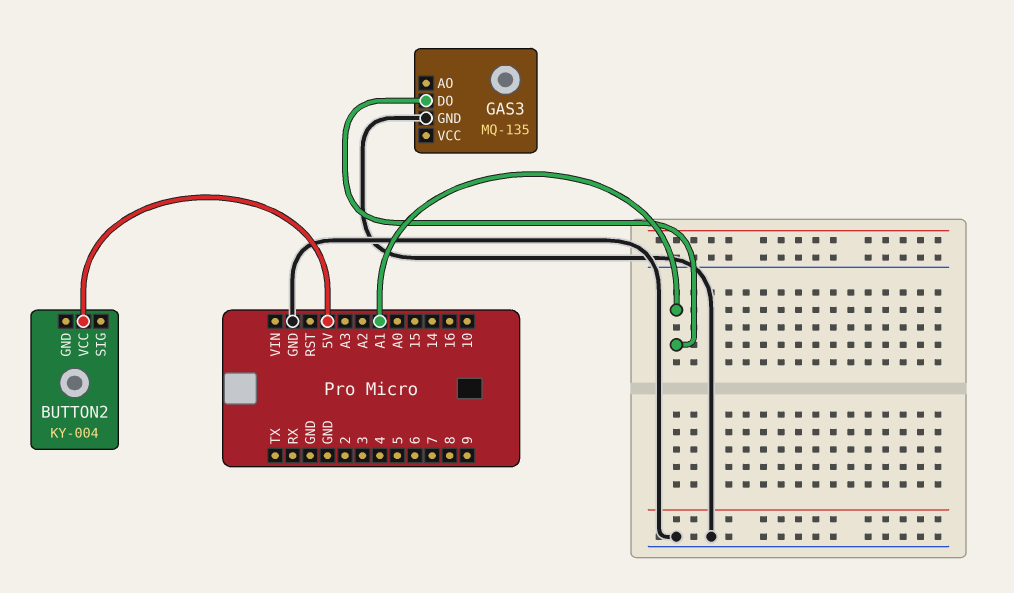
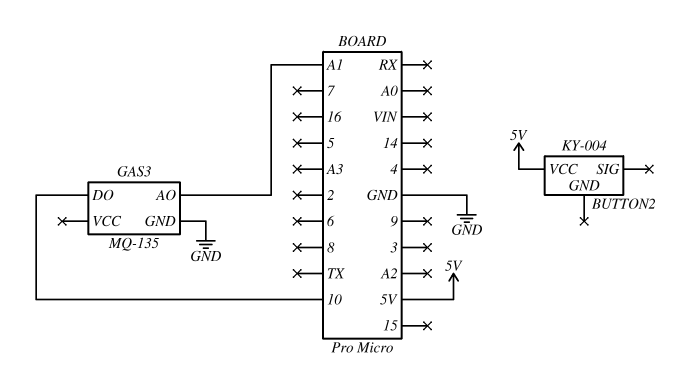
GAS3 pin AO: none -> A1
GAS3 pin DO: A1 -> 10

